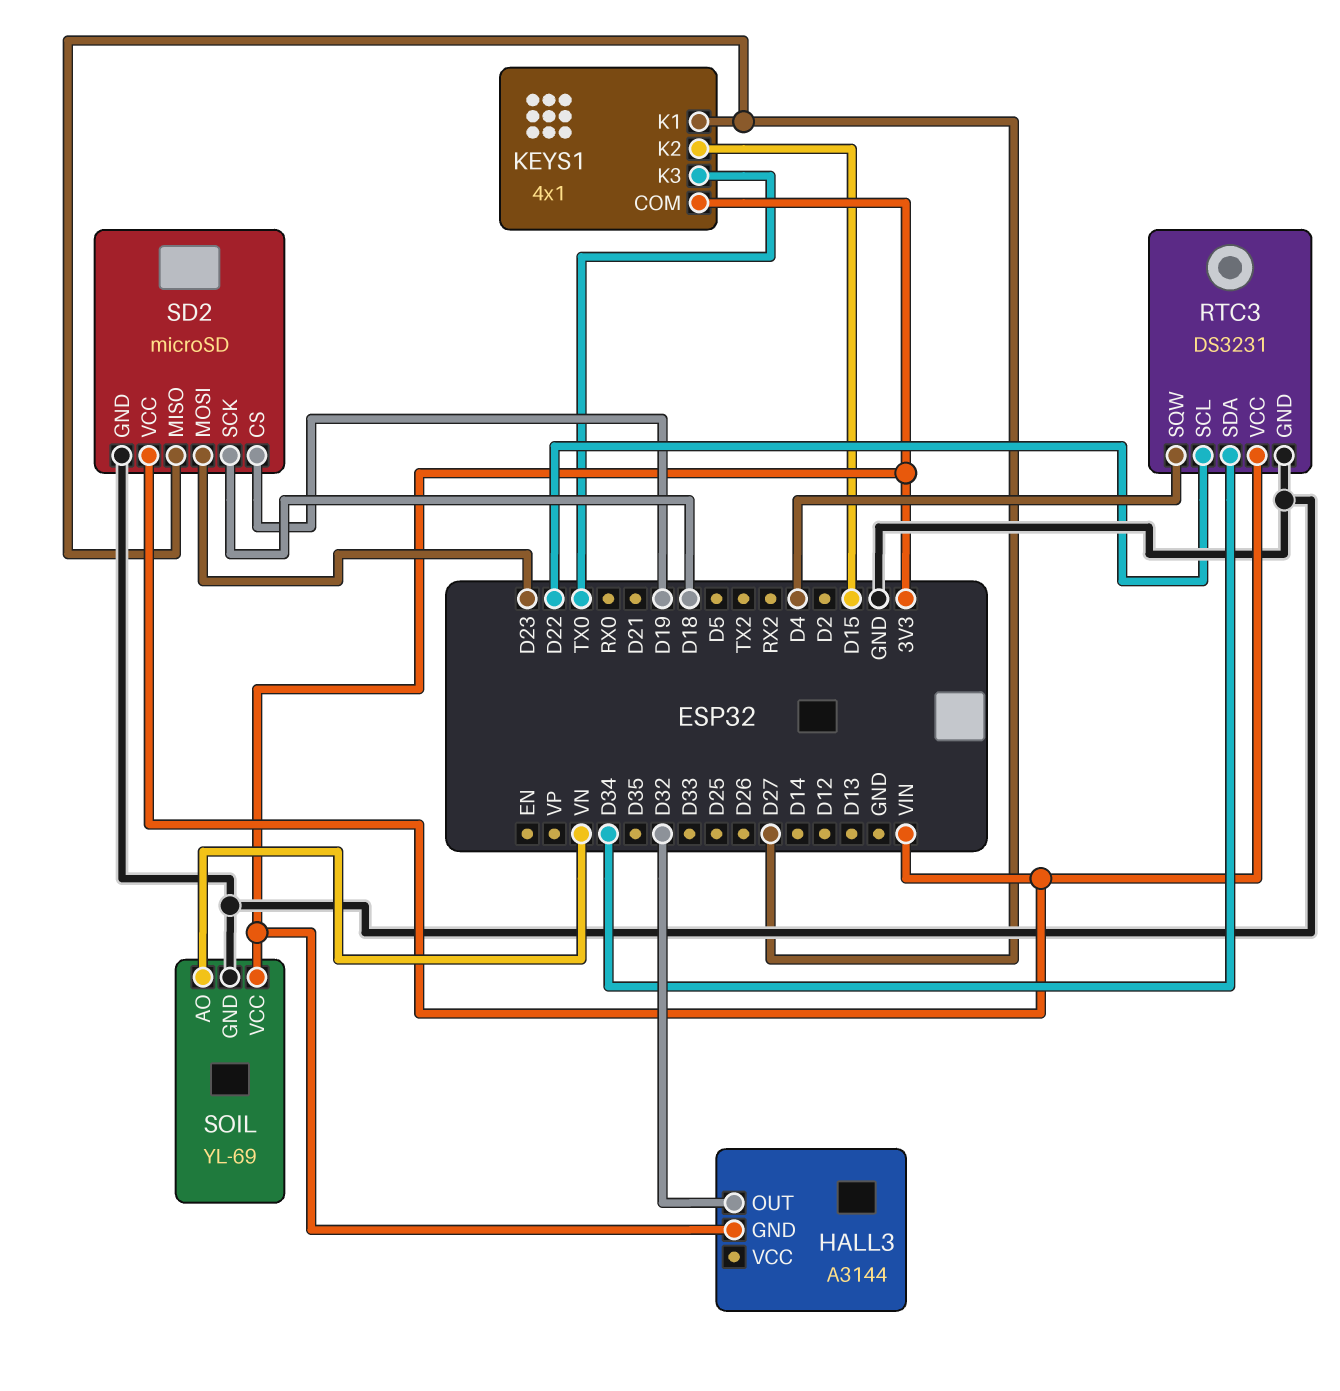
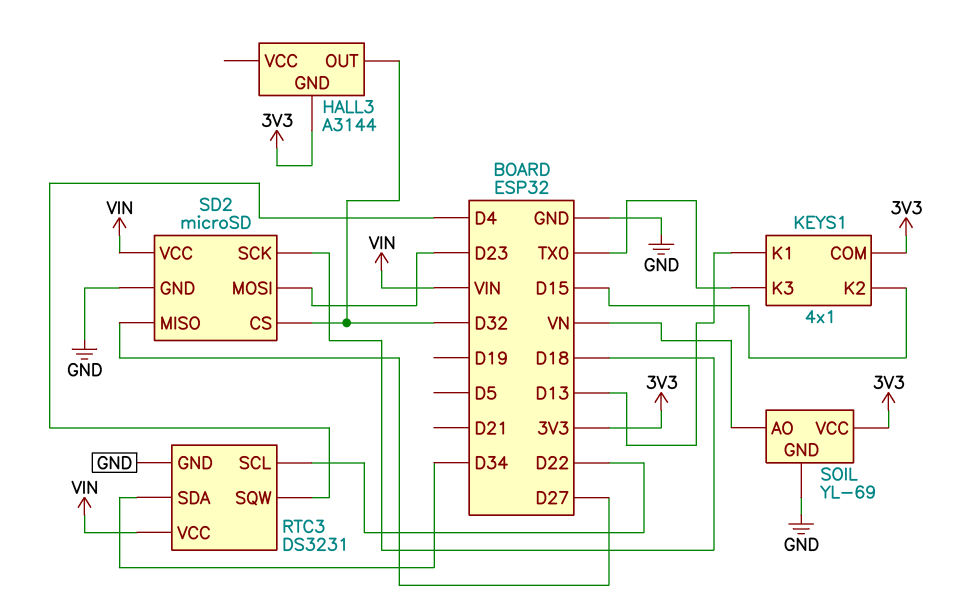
KEYS1 pin K1: D27 -> D13
SD2 pin CS: D19 -> D32

